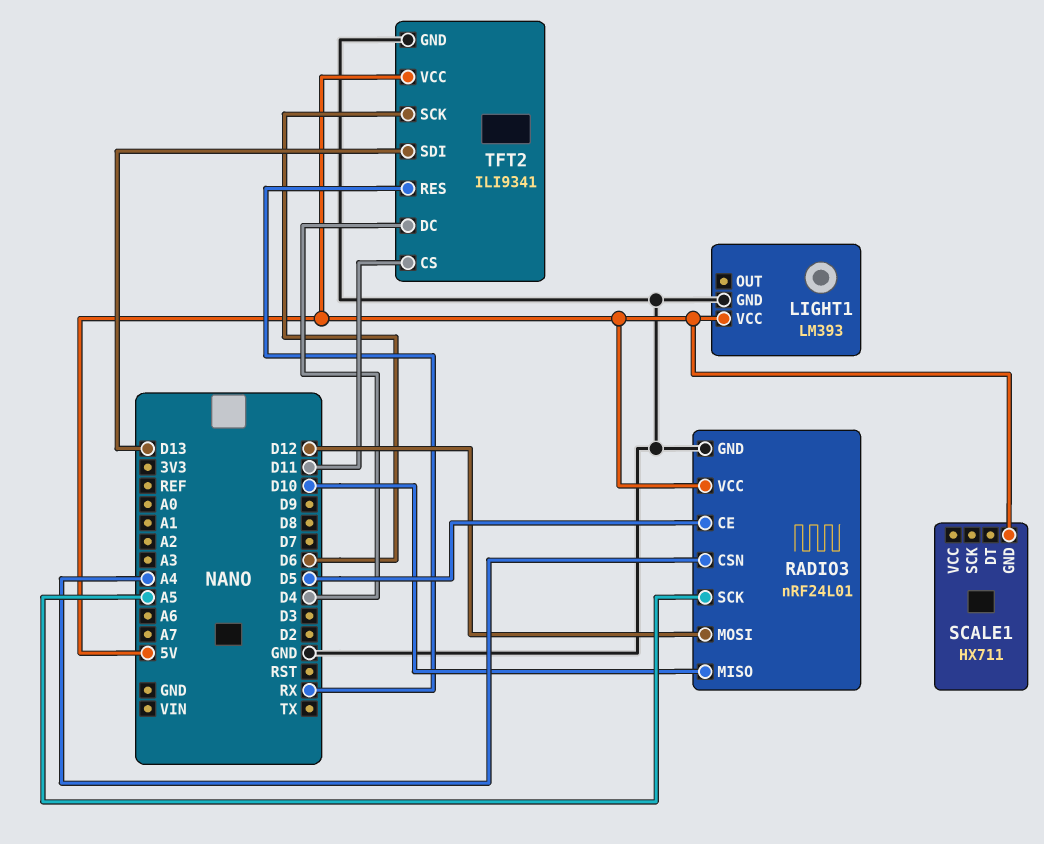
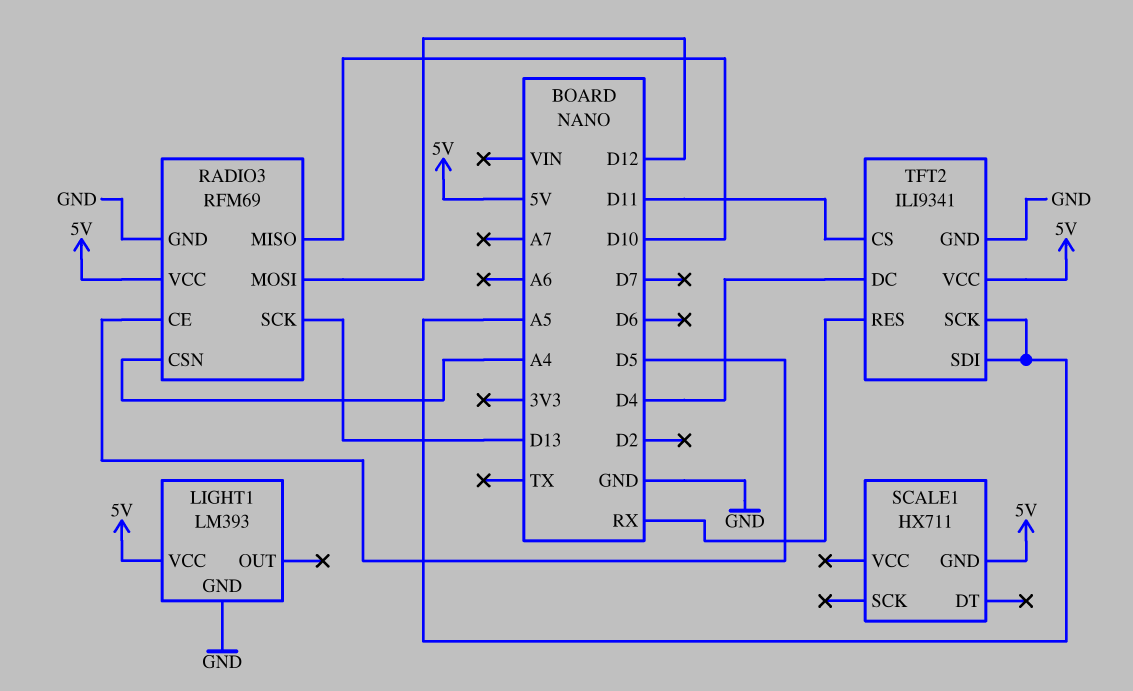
RADIO3: nRF24L01 -> RFM69
RADIO3 pin SCK: A5 -> D13
TFT2 pin SCK: D6 -> A5
TFT2 pin SDI: D13 -> A5

